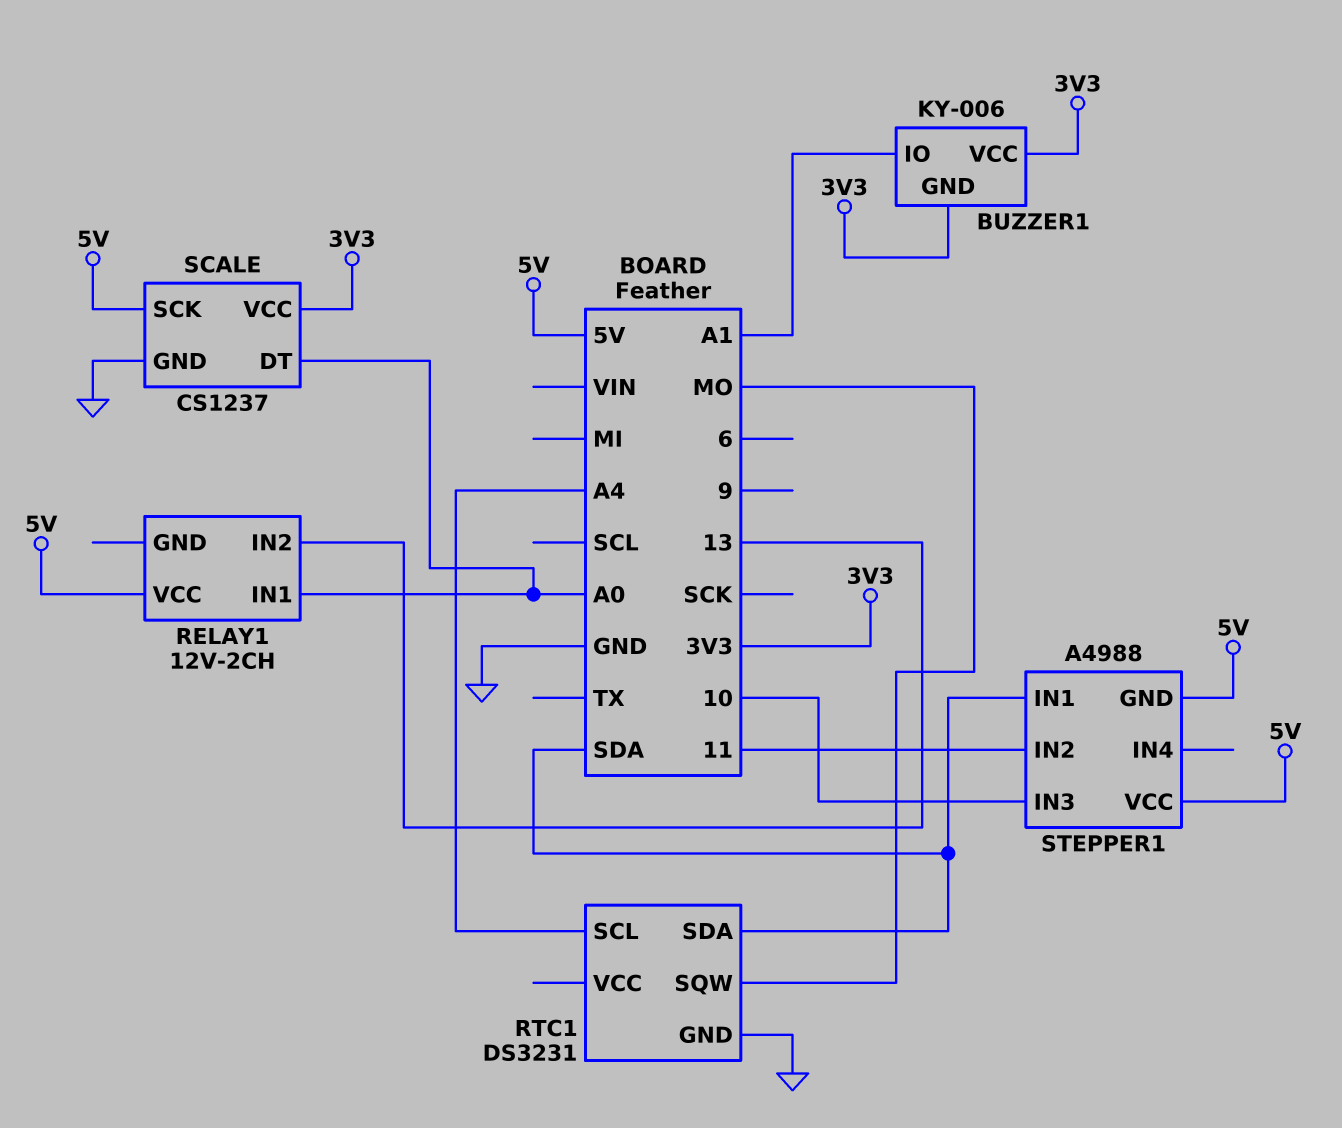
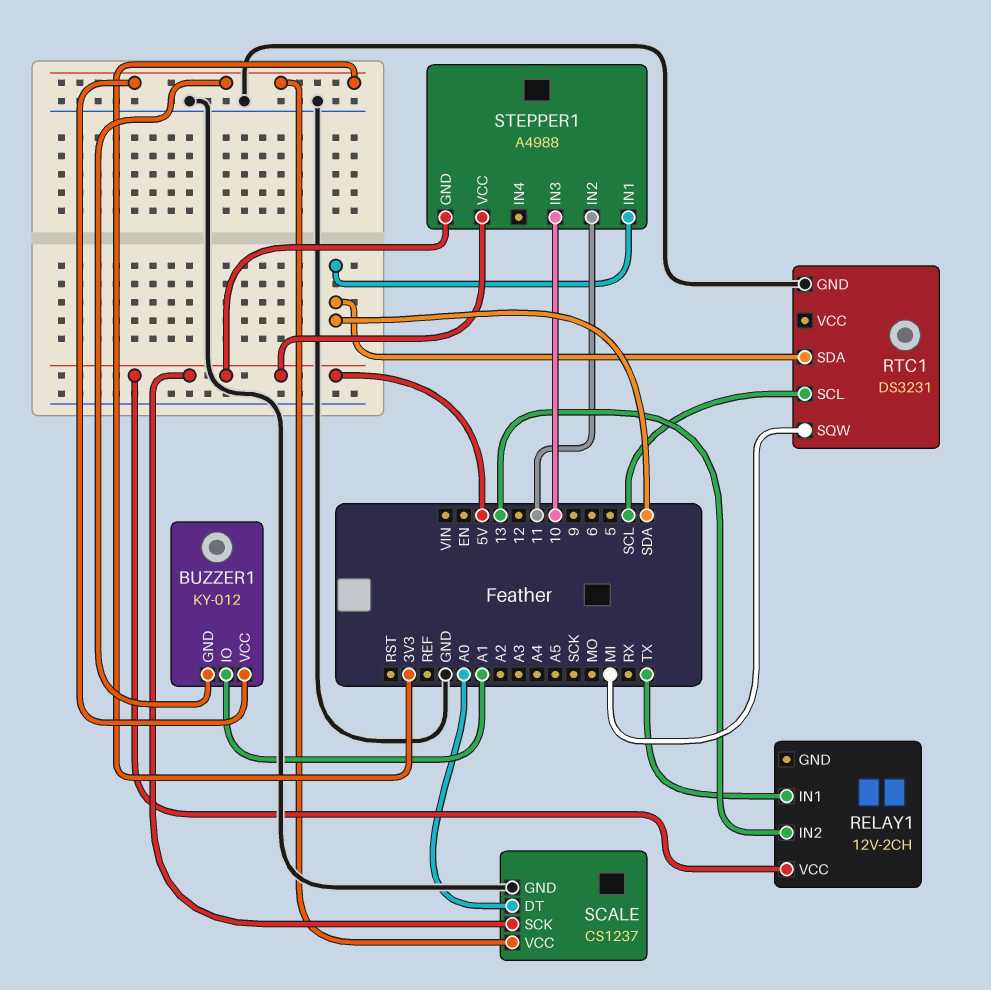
BUZZER1: KY-006 -> KY-012
RELAY1 pin IN1: A0 -> TX
RTC1 pin SCL: A4 -> SCL
RTC1 pin SQW: MO -> MI

